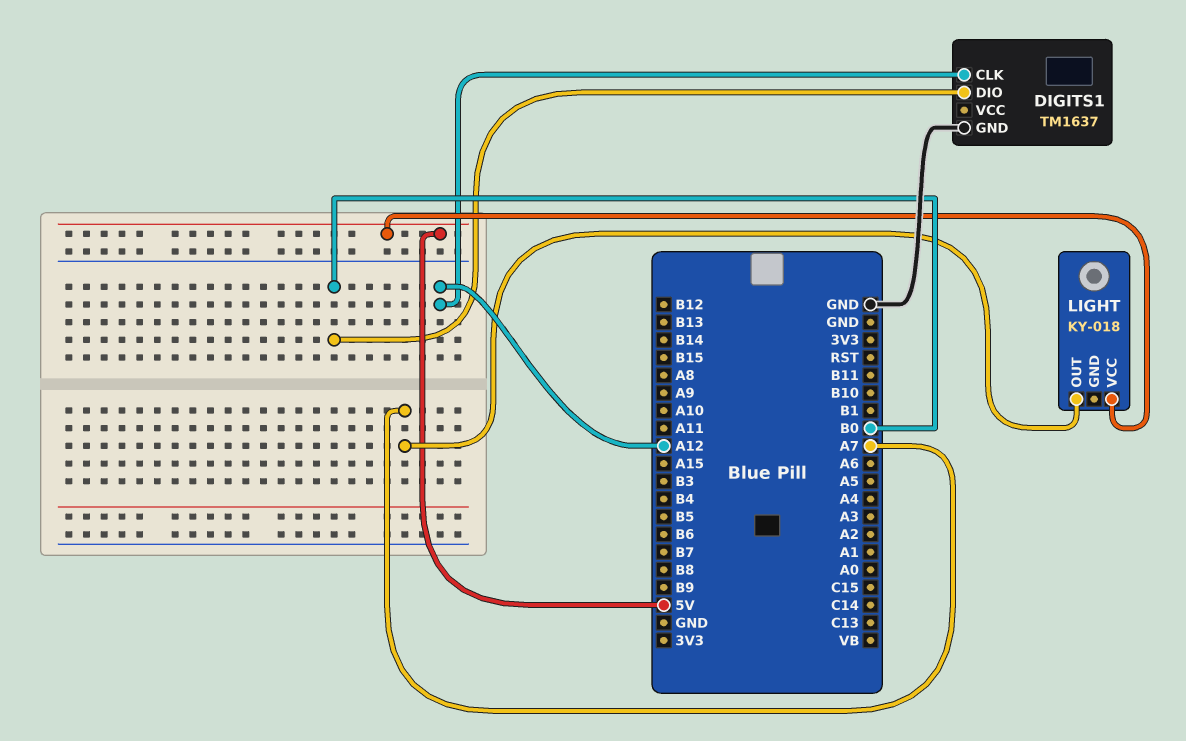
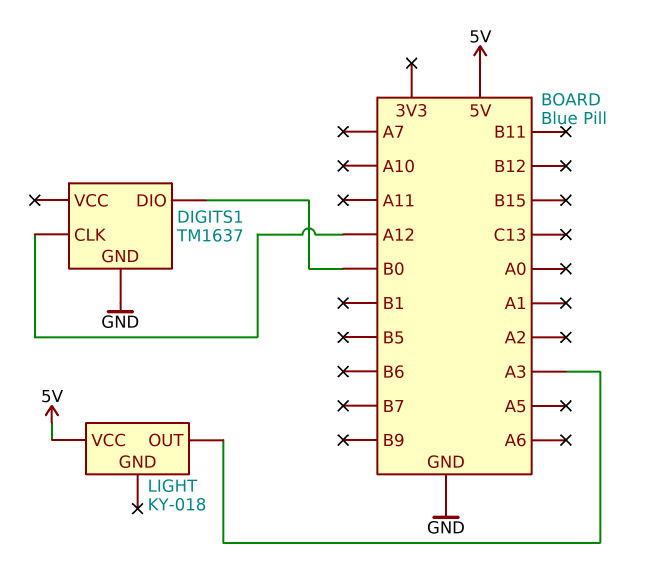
LIGHT pin OUT: A7 -> A3

